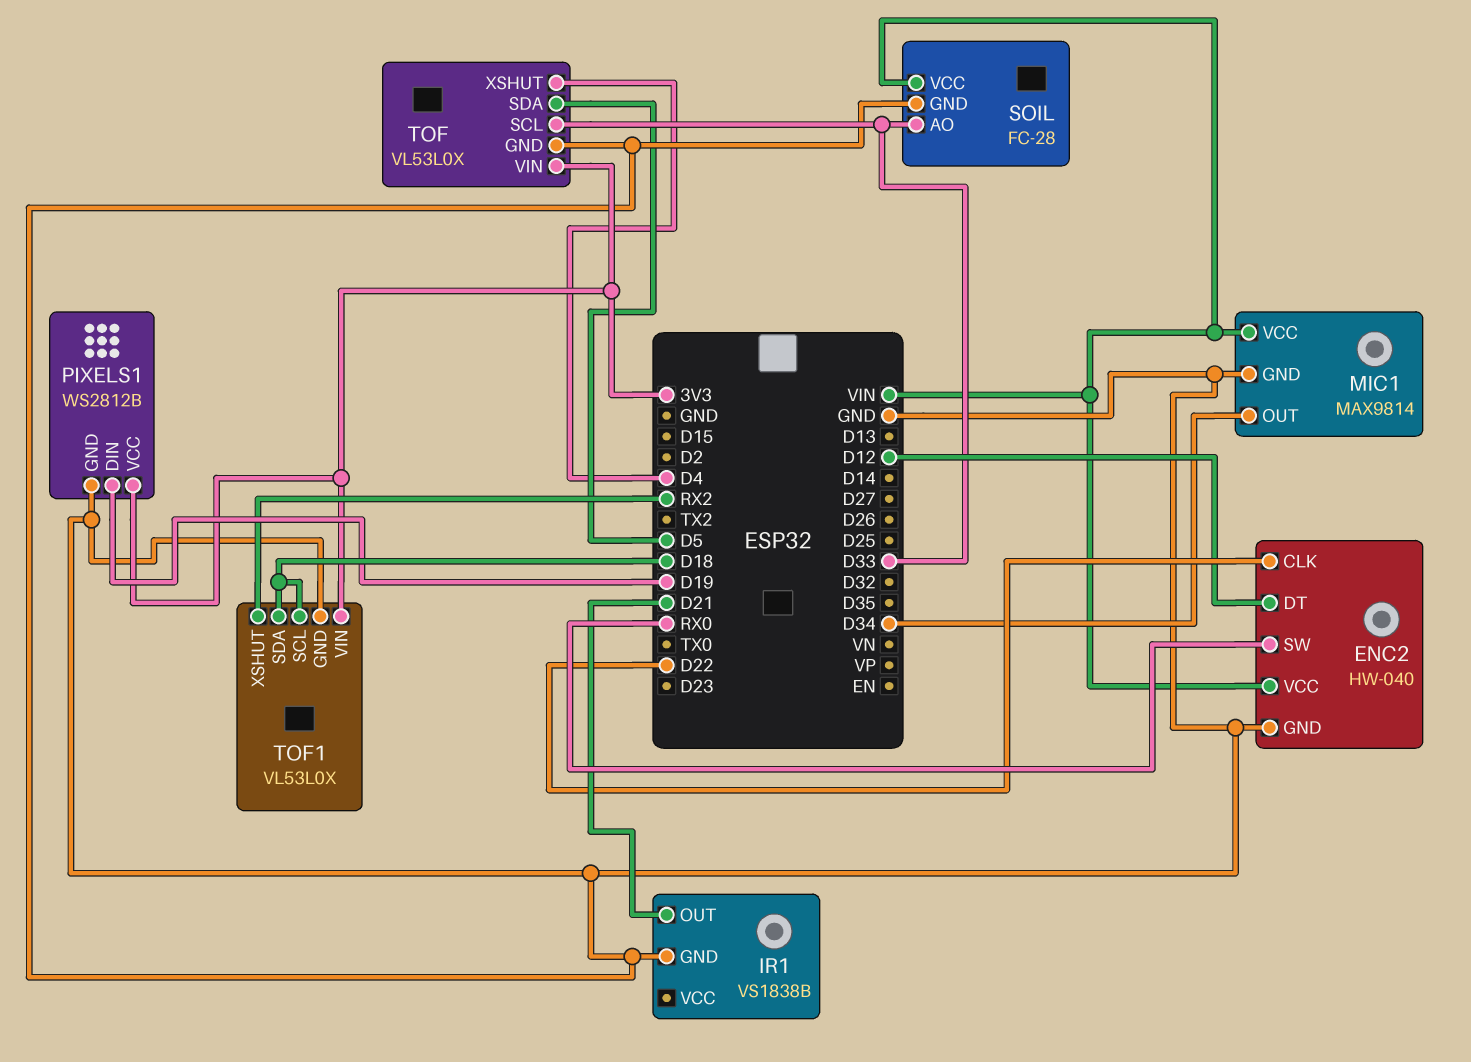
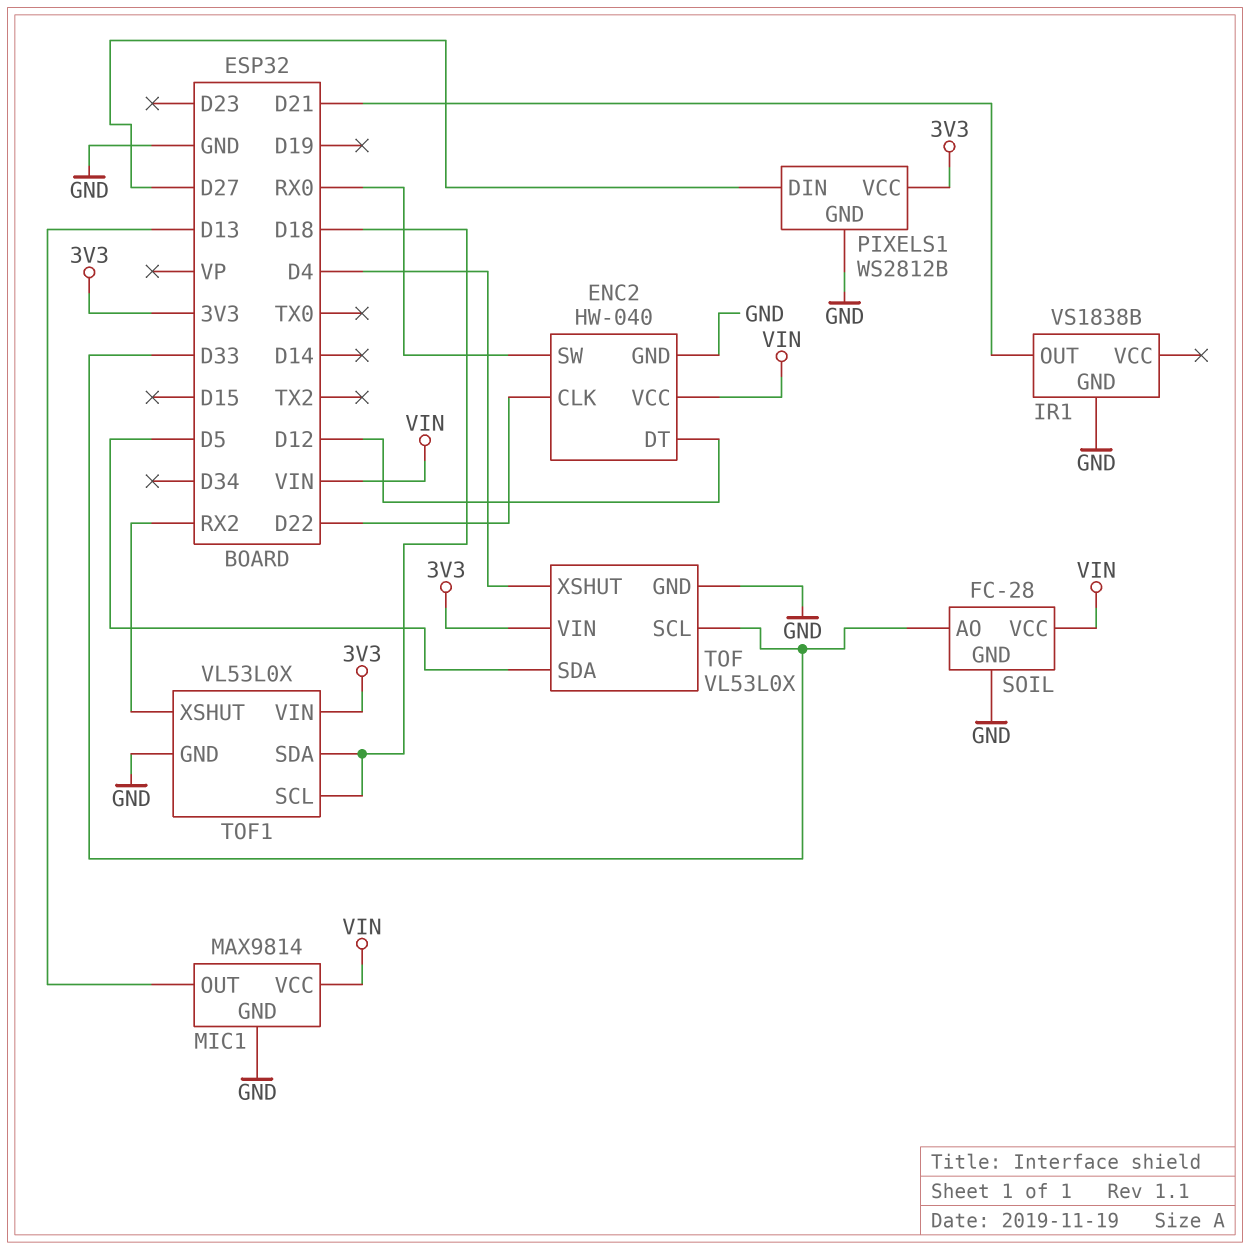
MIC1 pin OUT: D34 -> D13
PIXELS1 pin DIN: D19 -> D27

